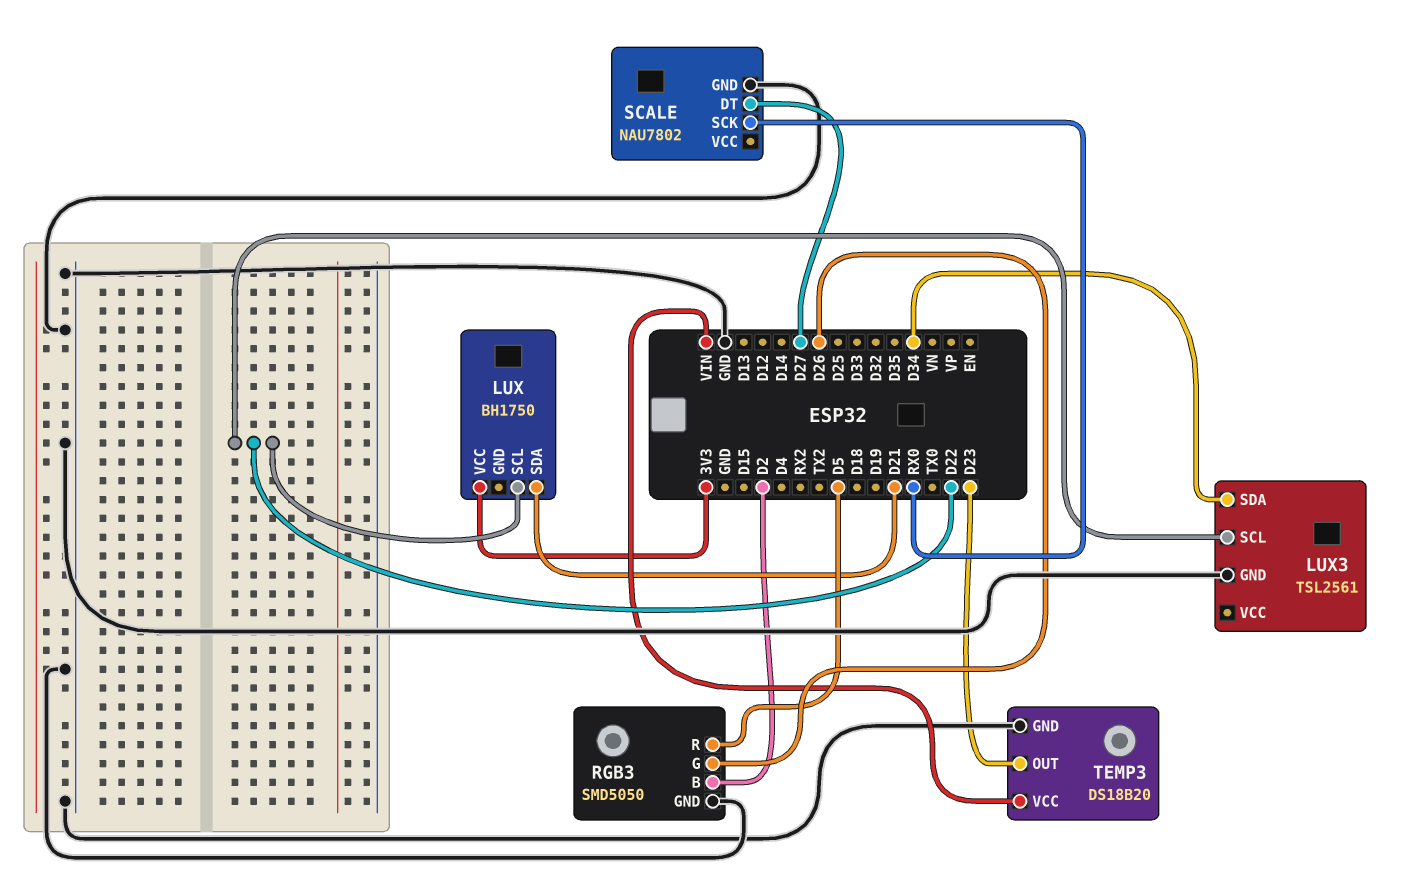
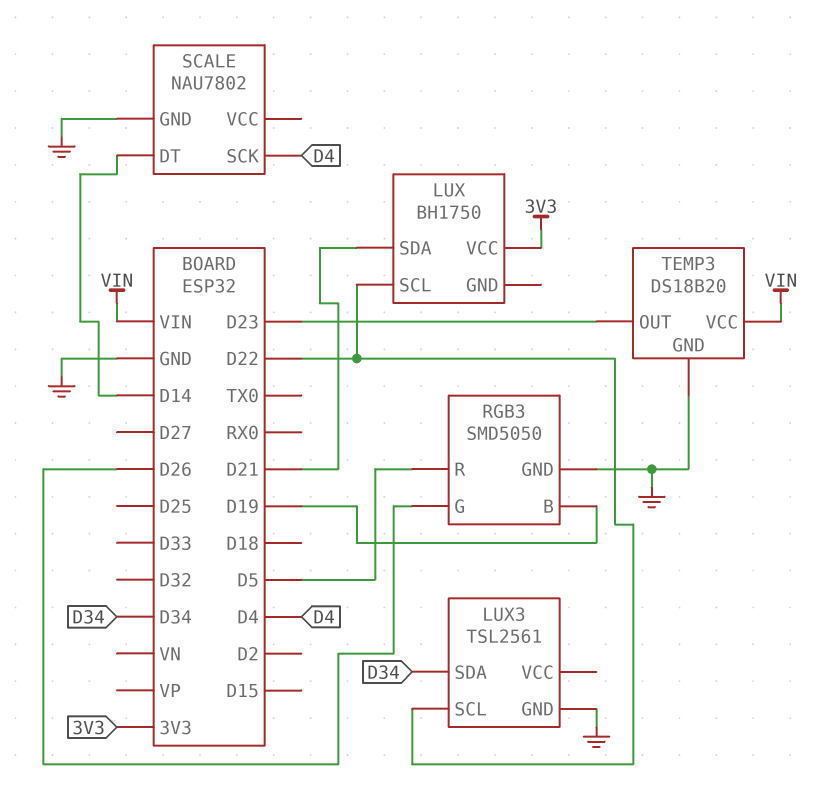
RGB3 pin B: D2 -> D19
SCALE pin DT: D27 -> D14
SCALE pin SCK: RX0 -> D4

